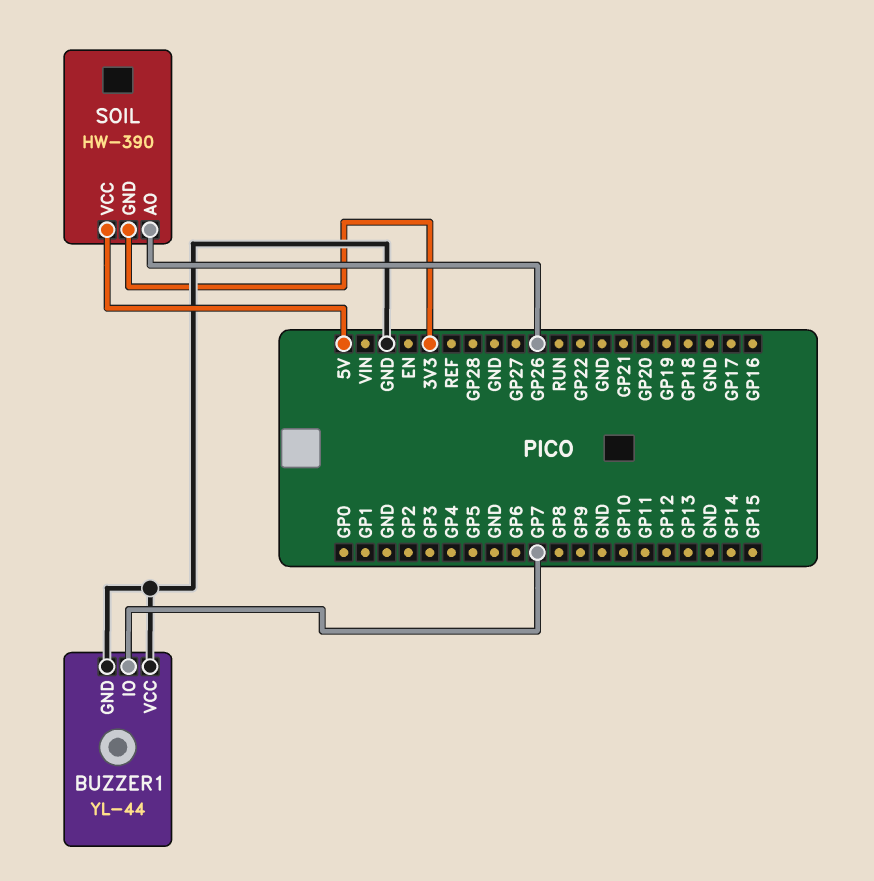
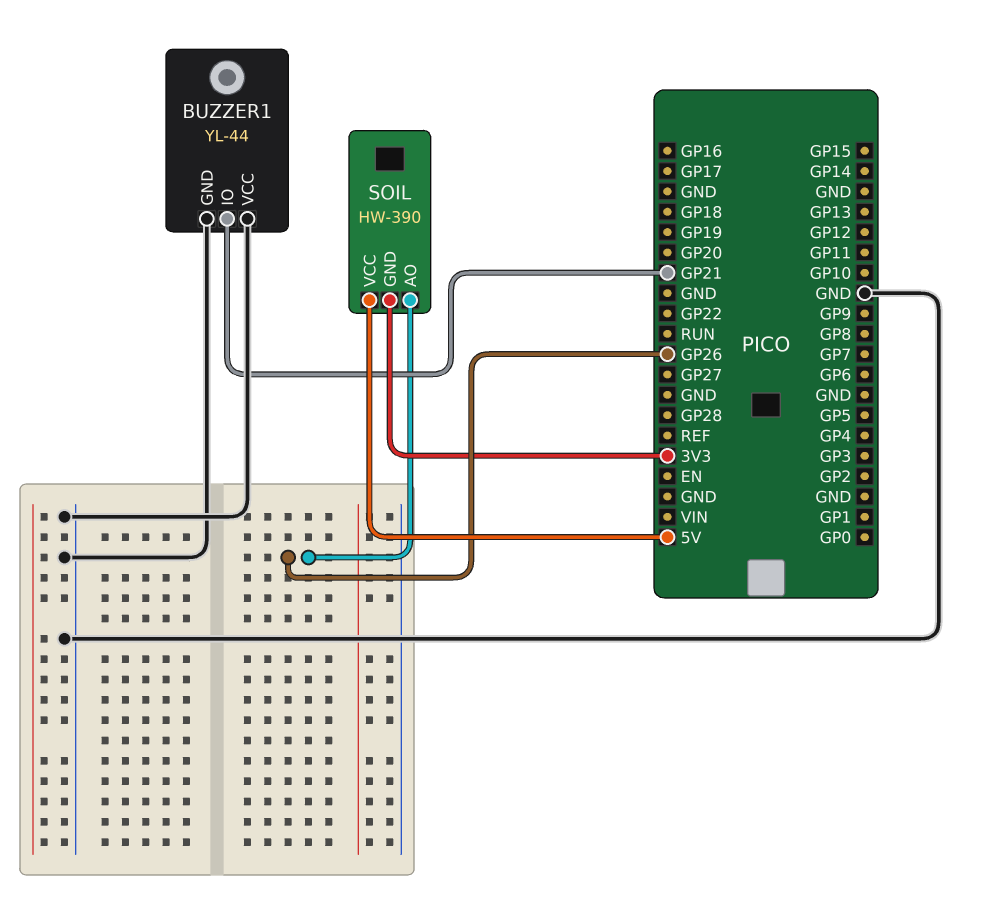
BUZZER1 pin IO: GP7 -> GP21

